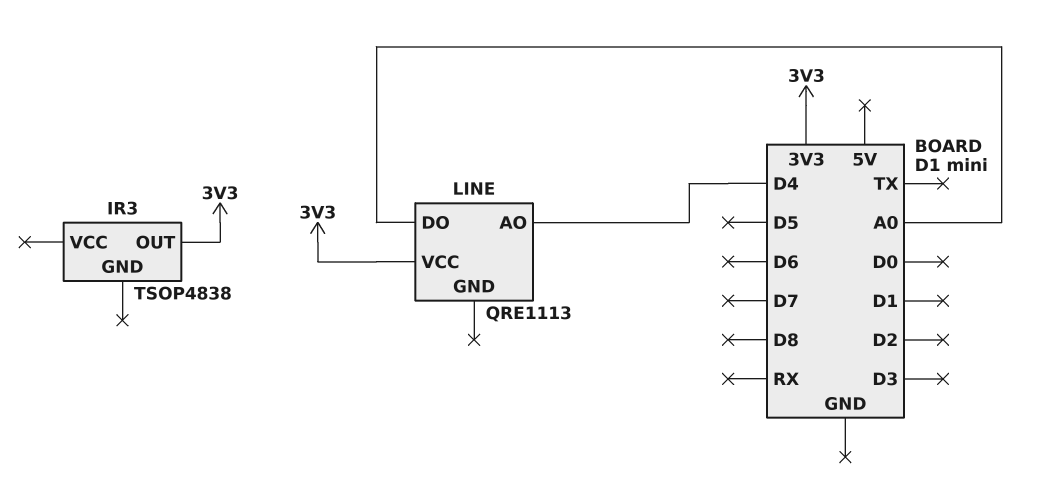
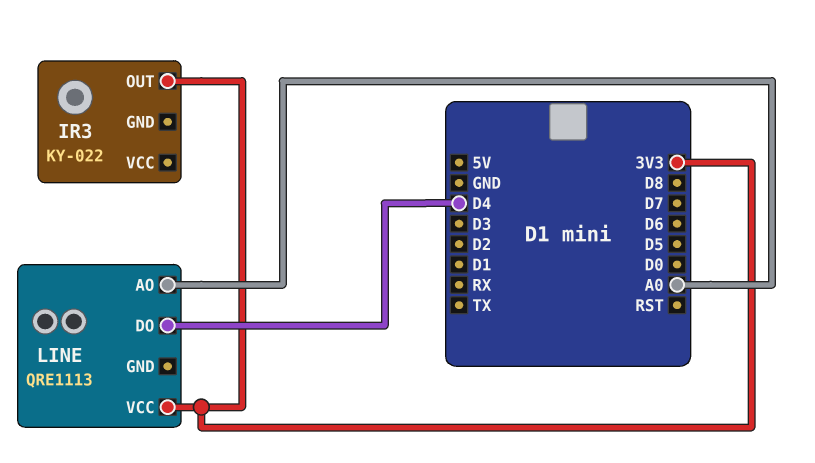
IR3: TSOP4838 -> KY-022
LINE pin AO: D4 -> A0
LINE pin DO: A0 -> D4

